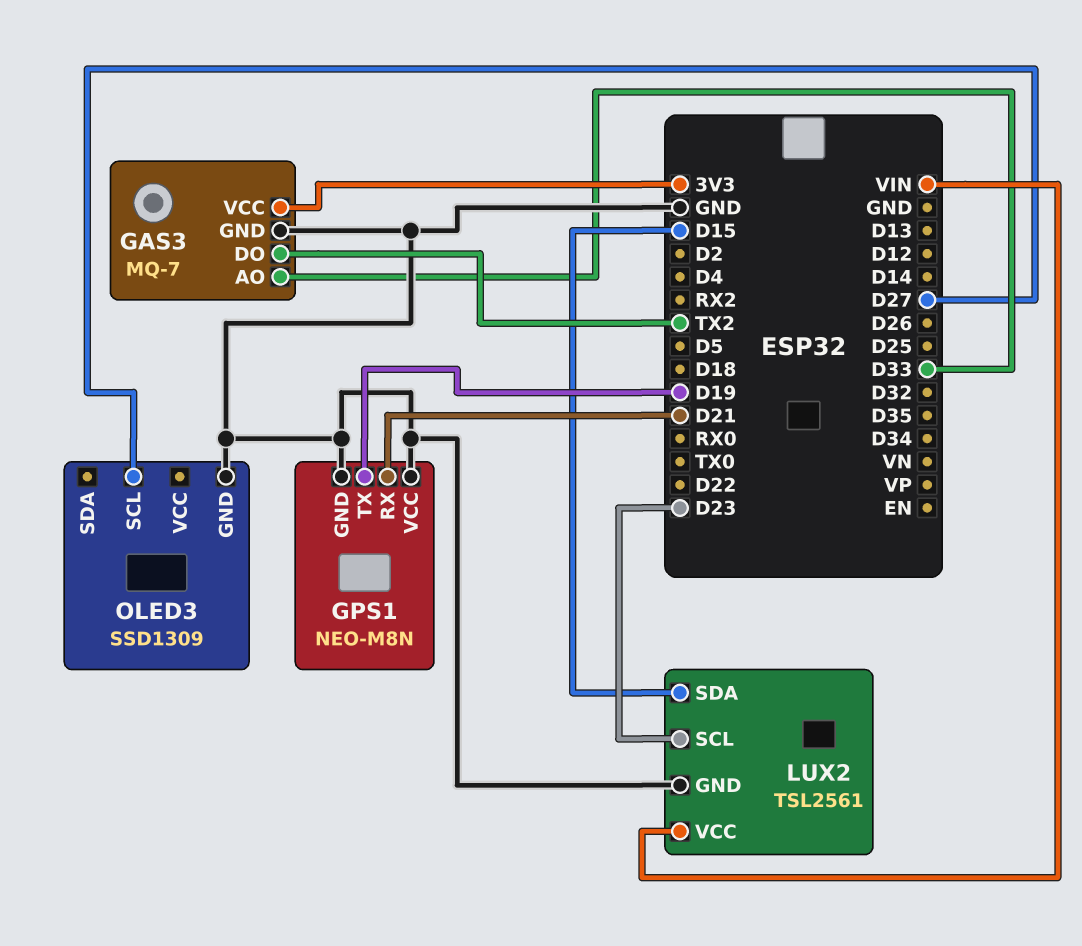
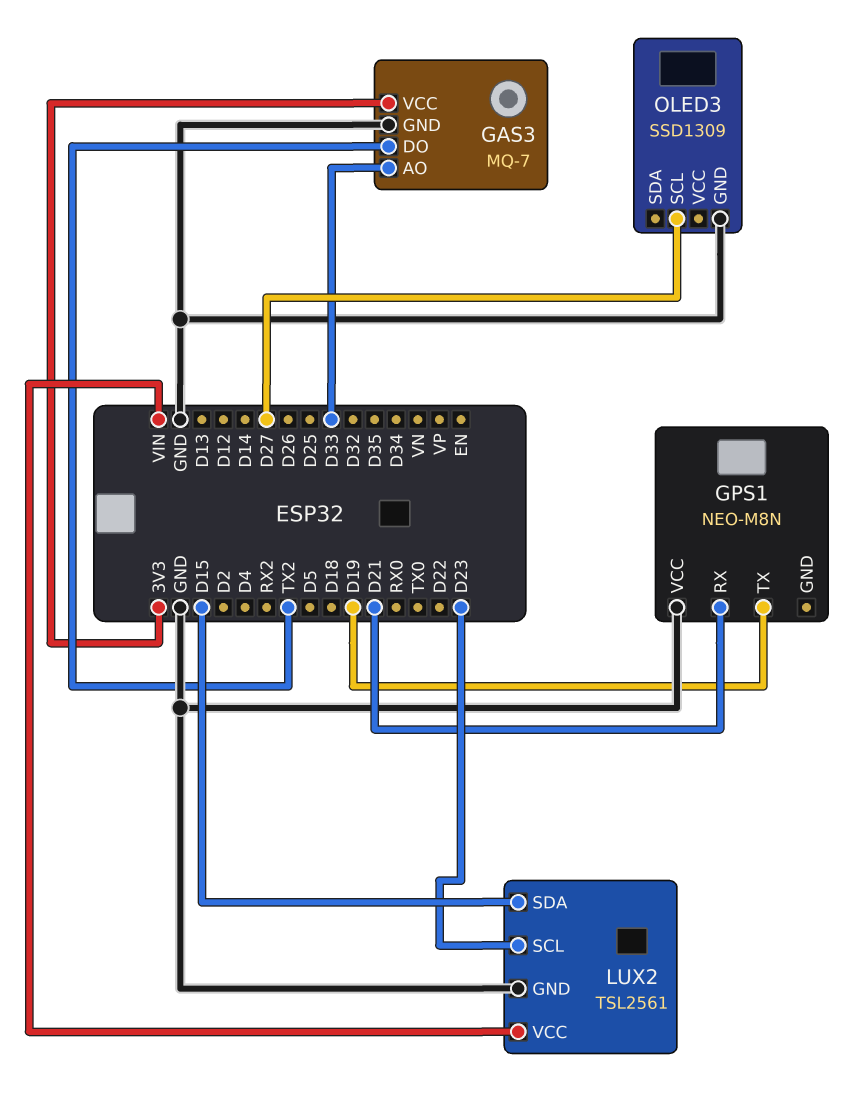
GPS1 pin GND: GND -> none

